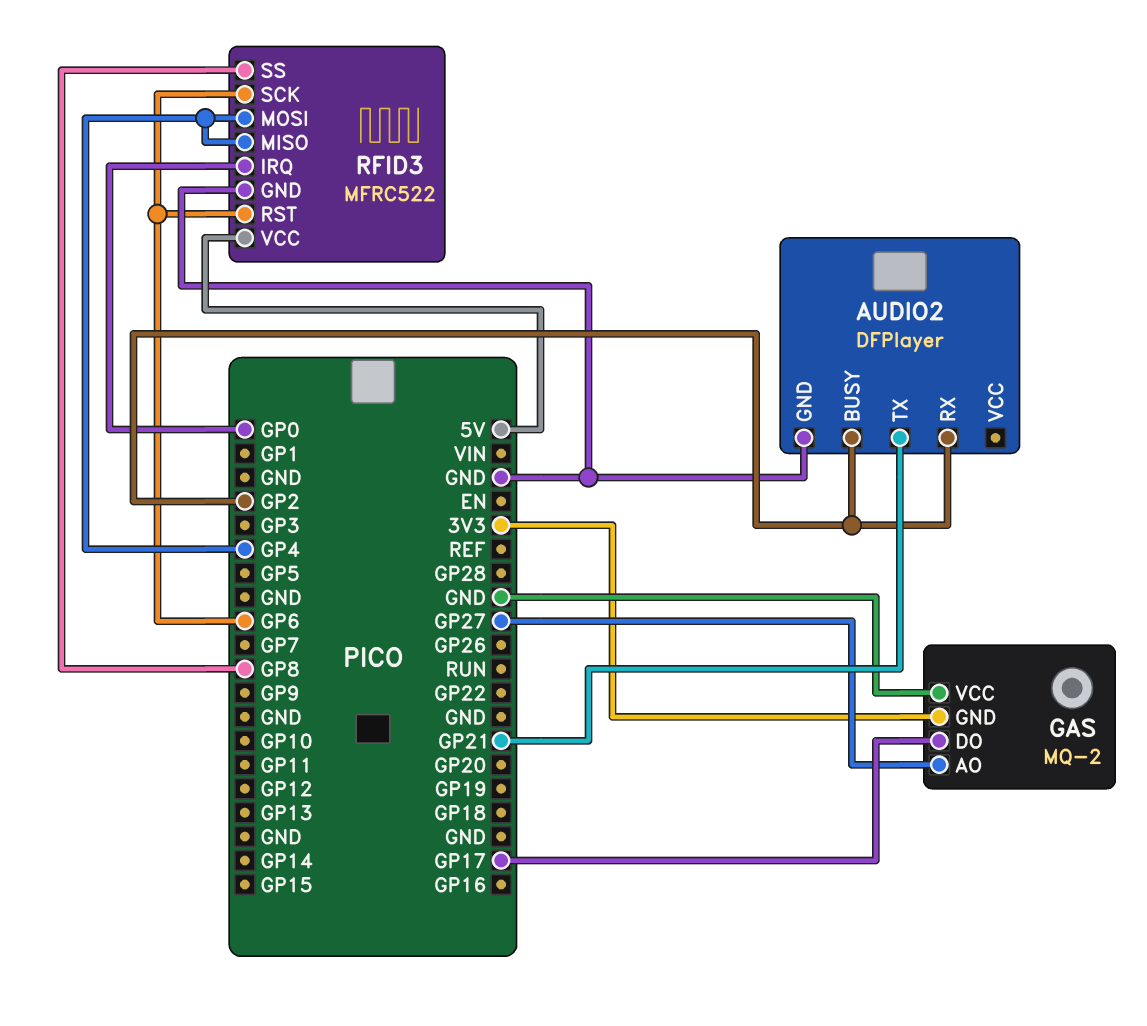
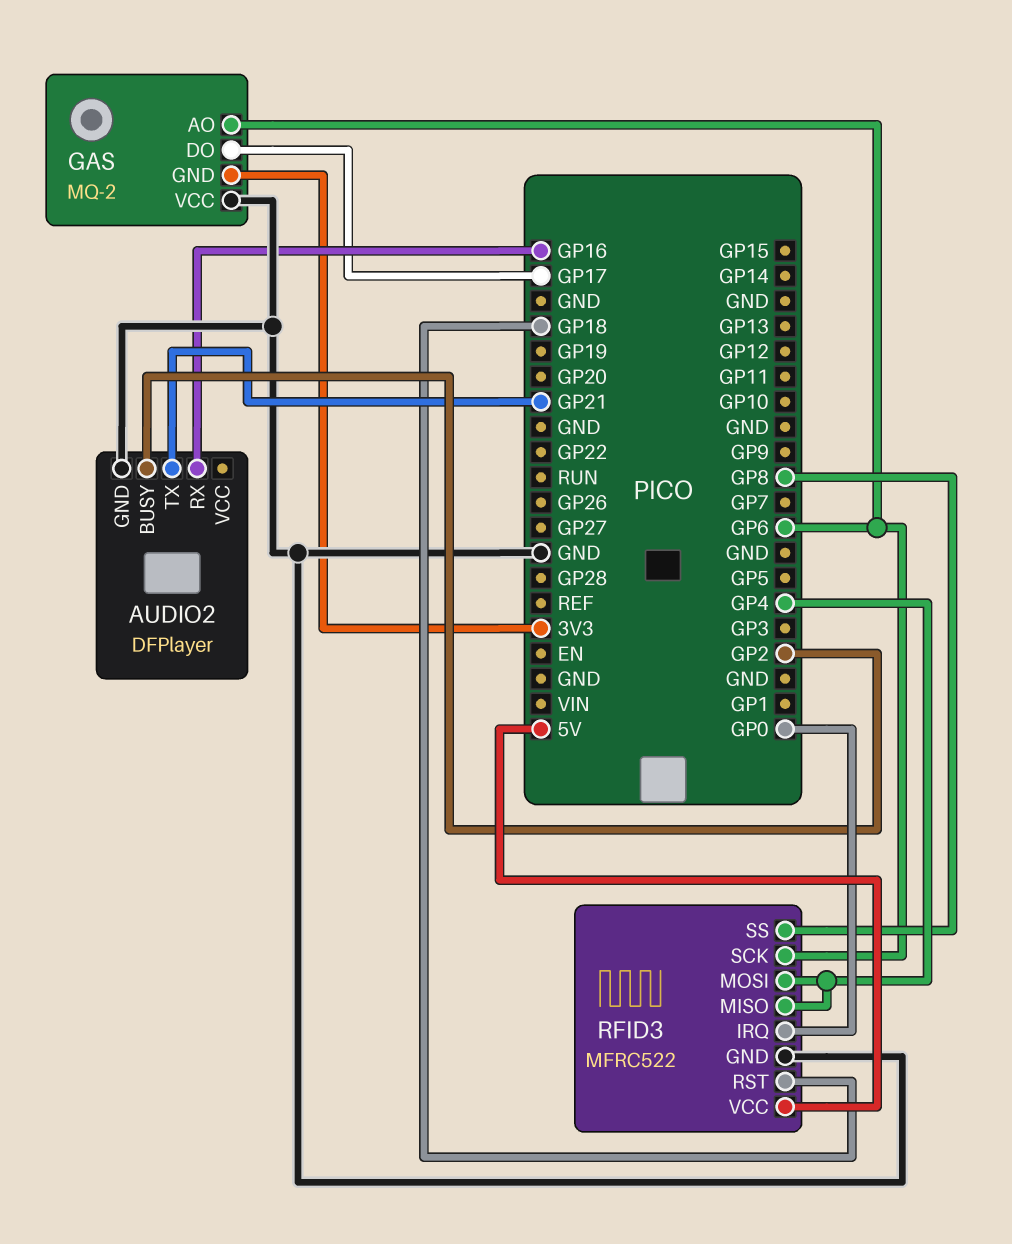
AUDIO2 pin RX: GP2 -> GP16
GAS pin AO: GP27 -> GP6
RFID3 pin RST: GP6 -> GP18

